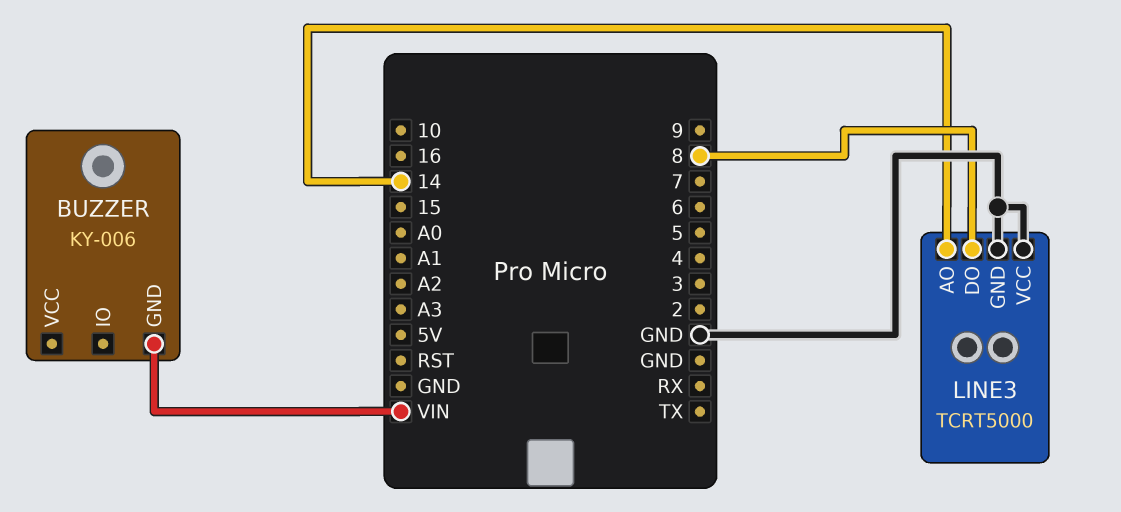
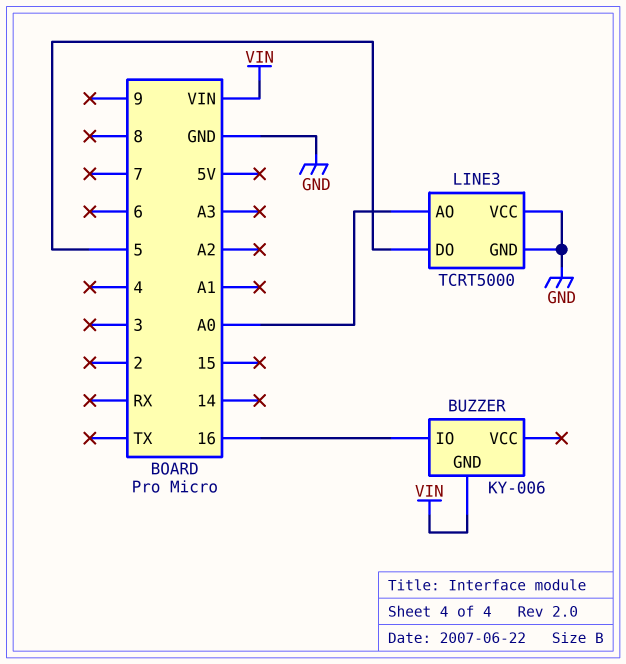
BUZZER pin IO: none -> 16
LINE3 pin AO: 14 -> A0
LINE3 pin DO: 8 -> 5

